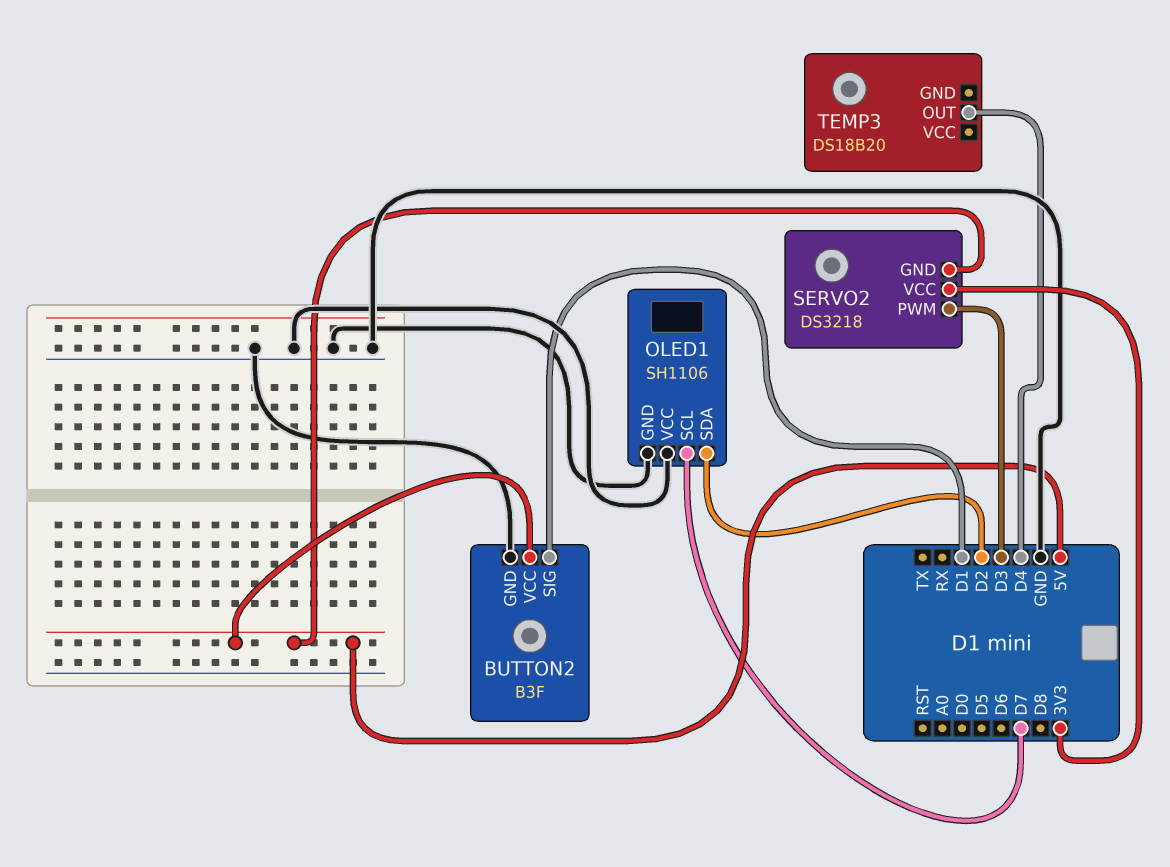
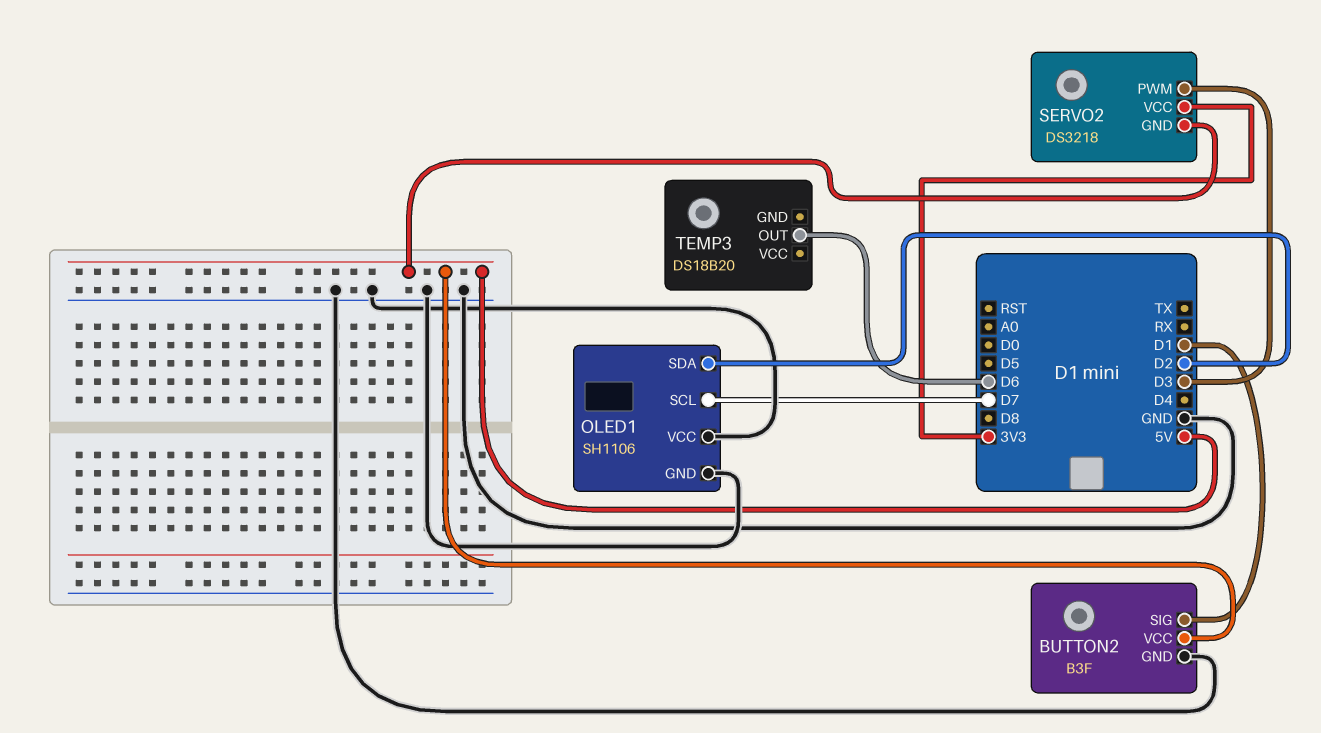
TEMP3 pin OUT: D4 -> D6

